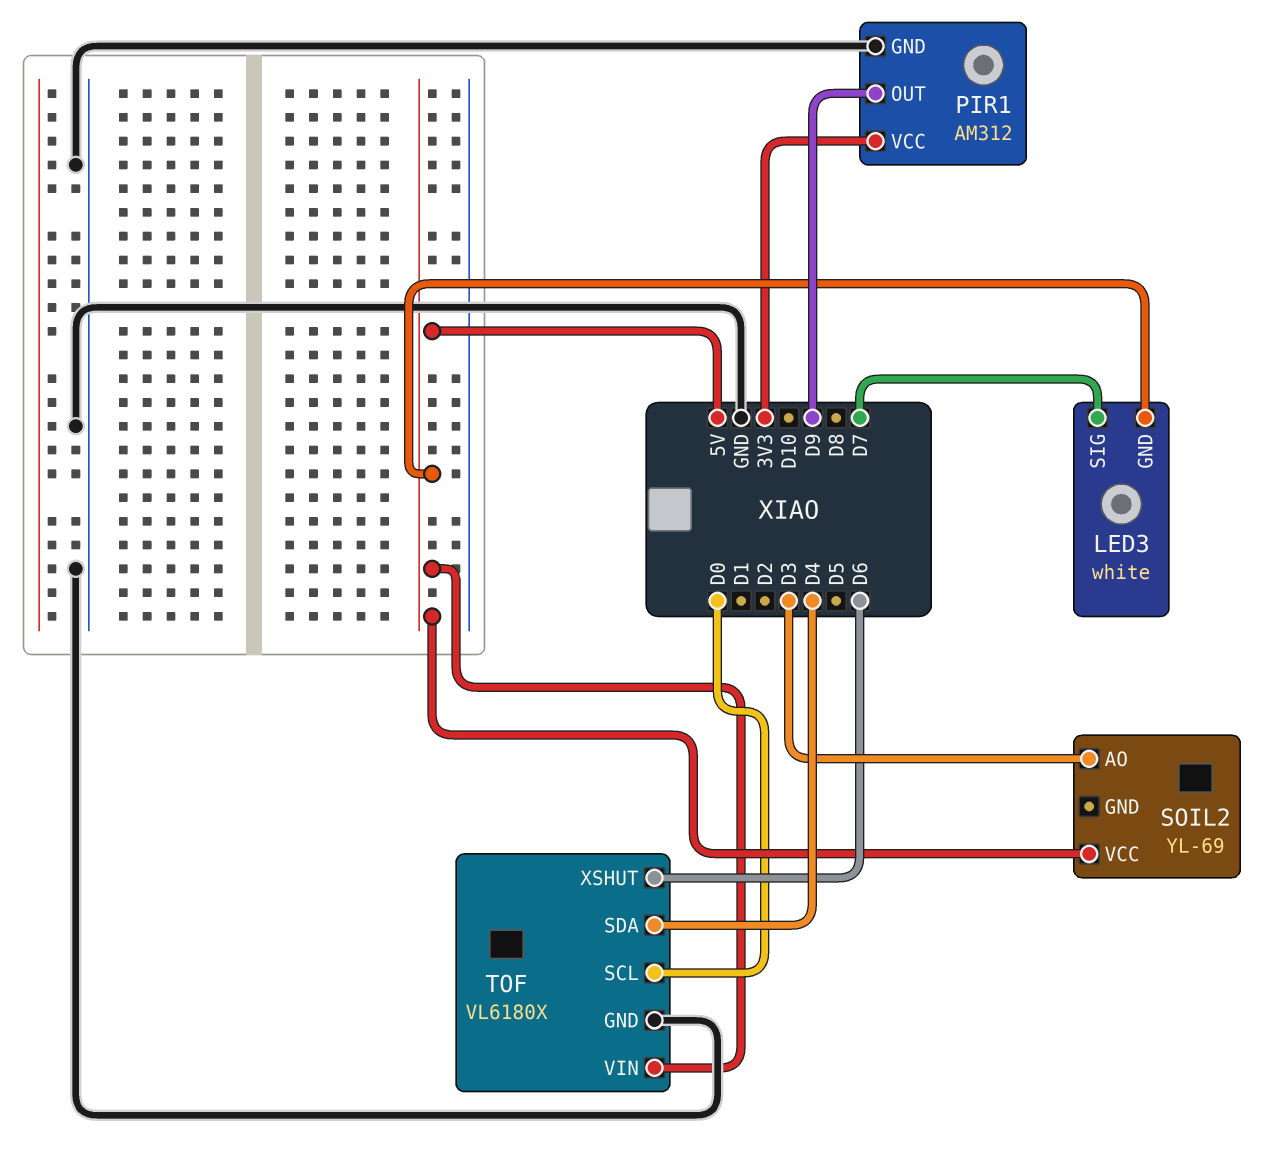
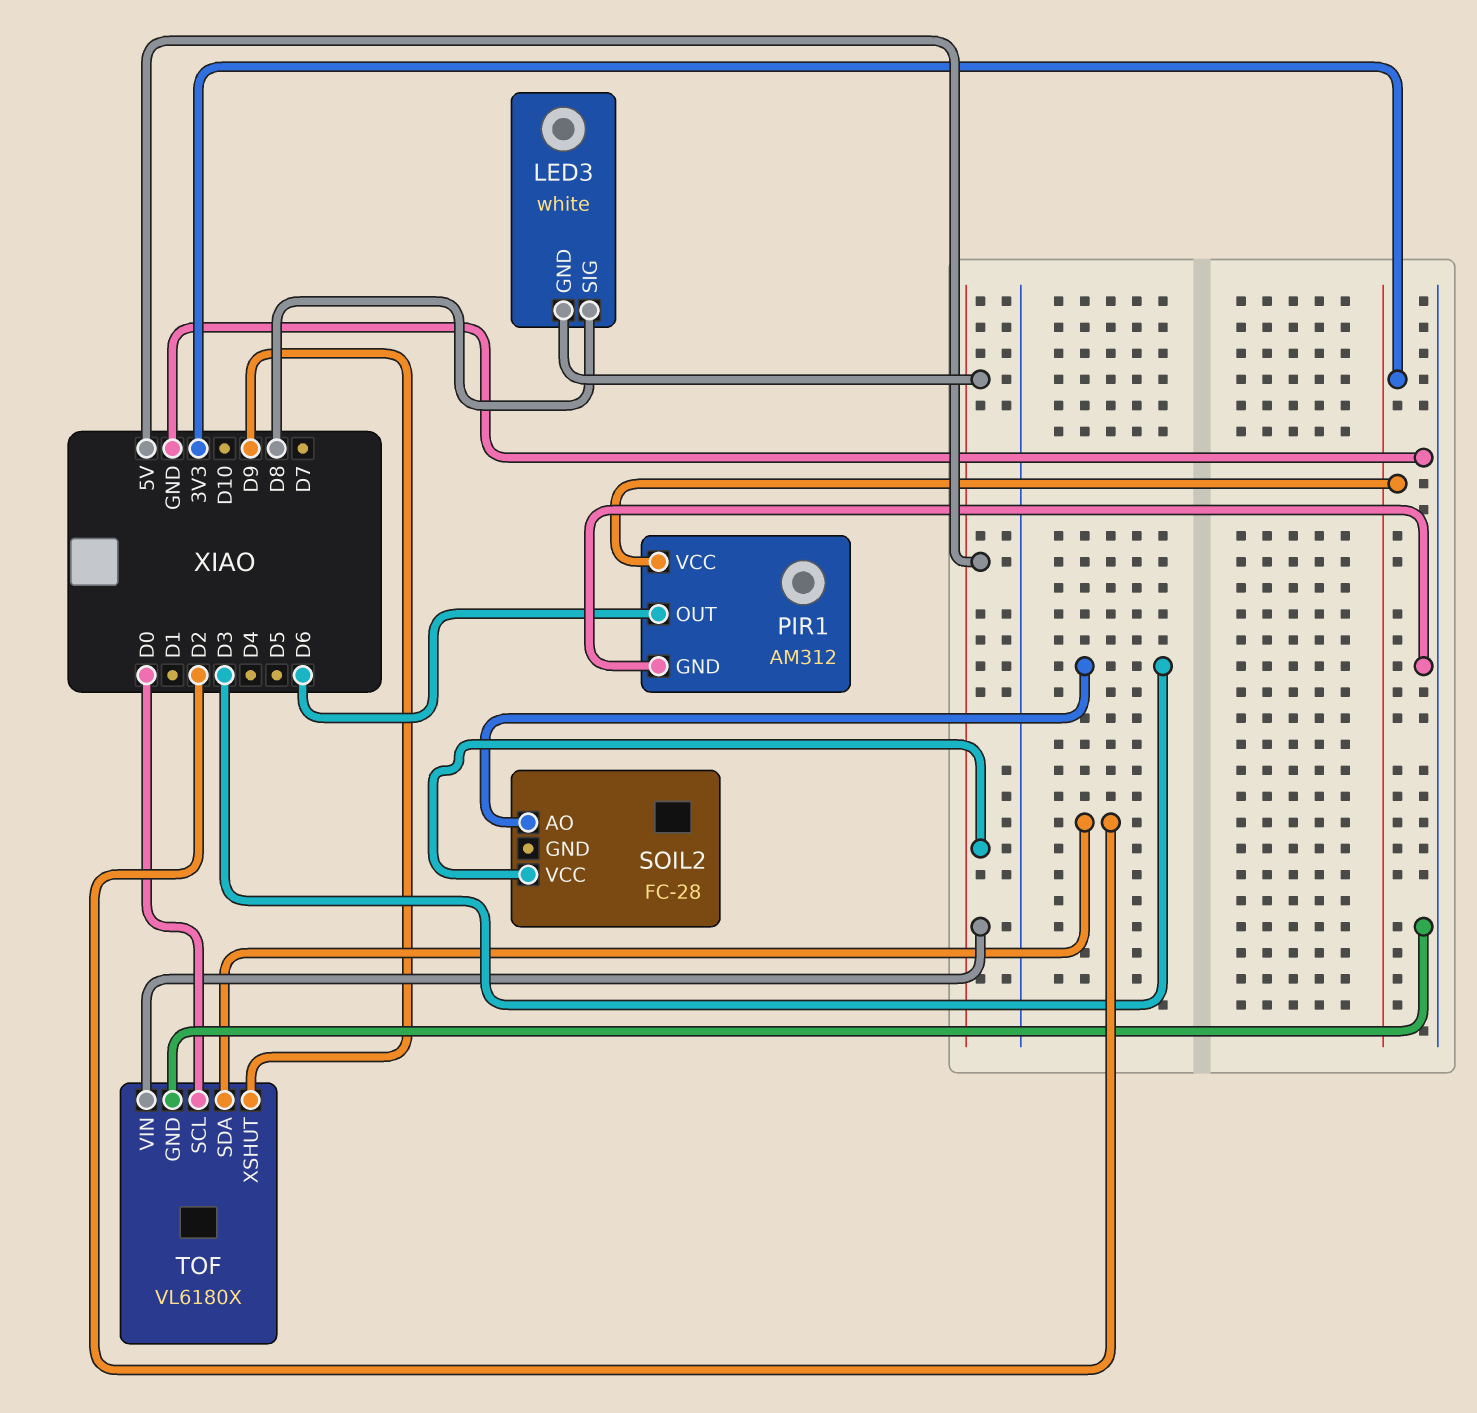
LED3 pin SIG: D7 -> D8
PIR1 pin OUT: D9 -> D6
SOIL2: YL-69 -> FC-28
TOF pin SDA: D4 -> D2
TOF pin XSHUT: D6 -> D9

